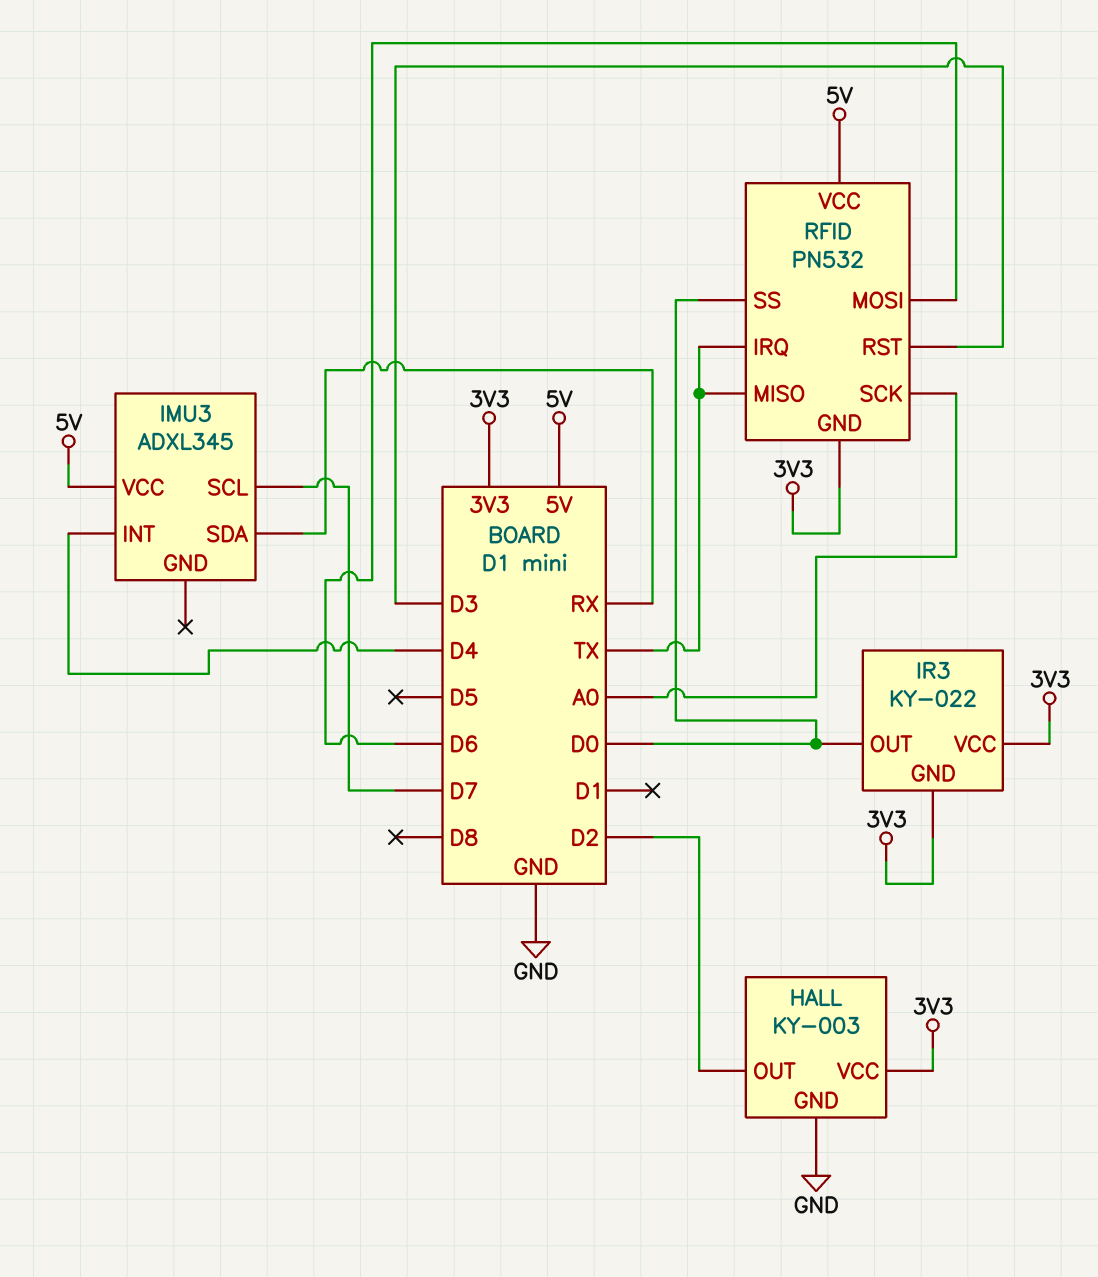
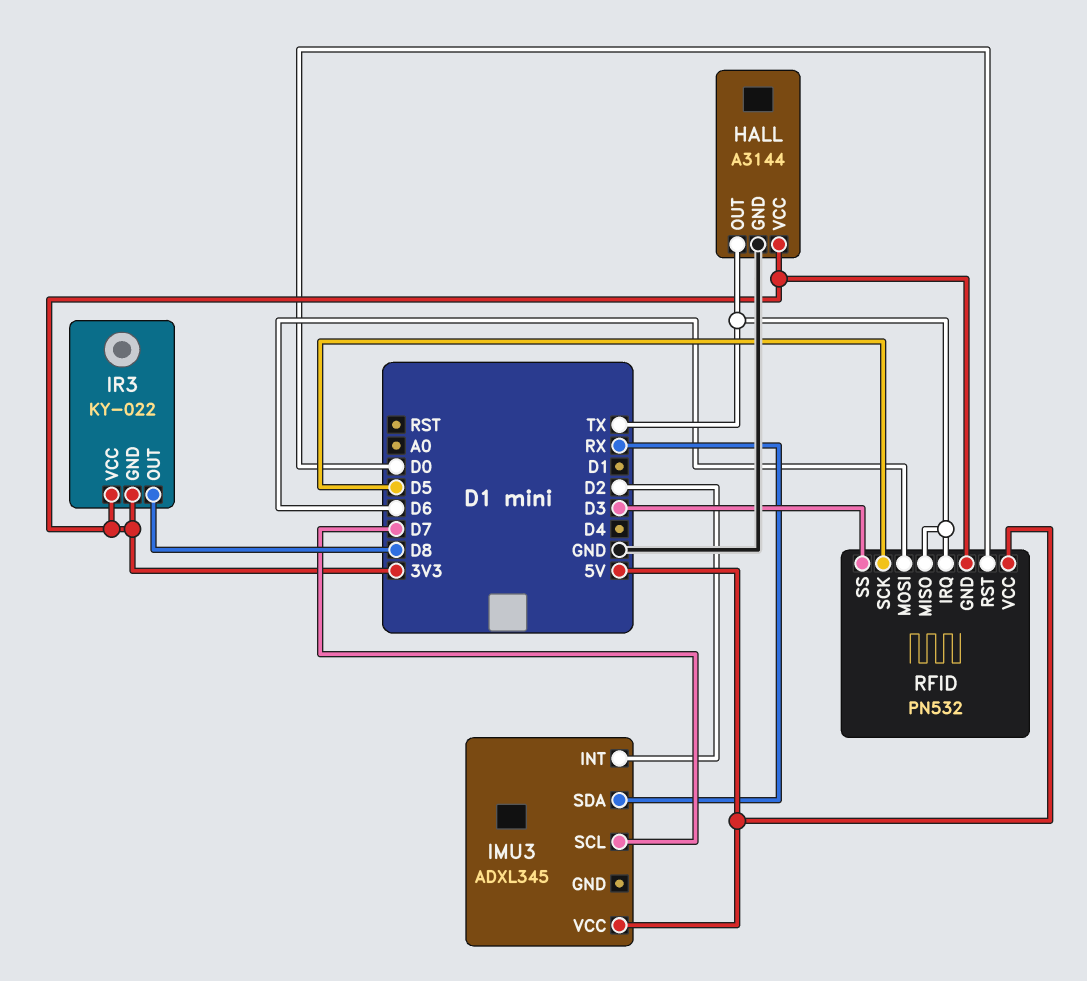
HALL: KY-003 -> A3144
HALL pin OUT: D2 -> TX
IMU3 pin INT: D4 -> D2
IR3 pin OUT: D0 -> D8
RFID pin RST: D3 -> D0
RFID pin SCK: A0 -> D5
RFID pin SS: D0 -> D3

